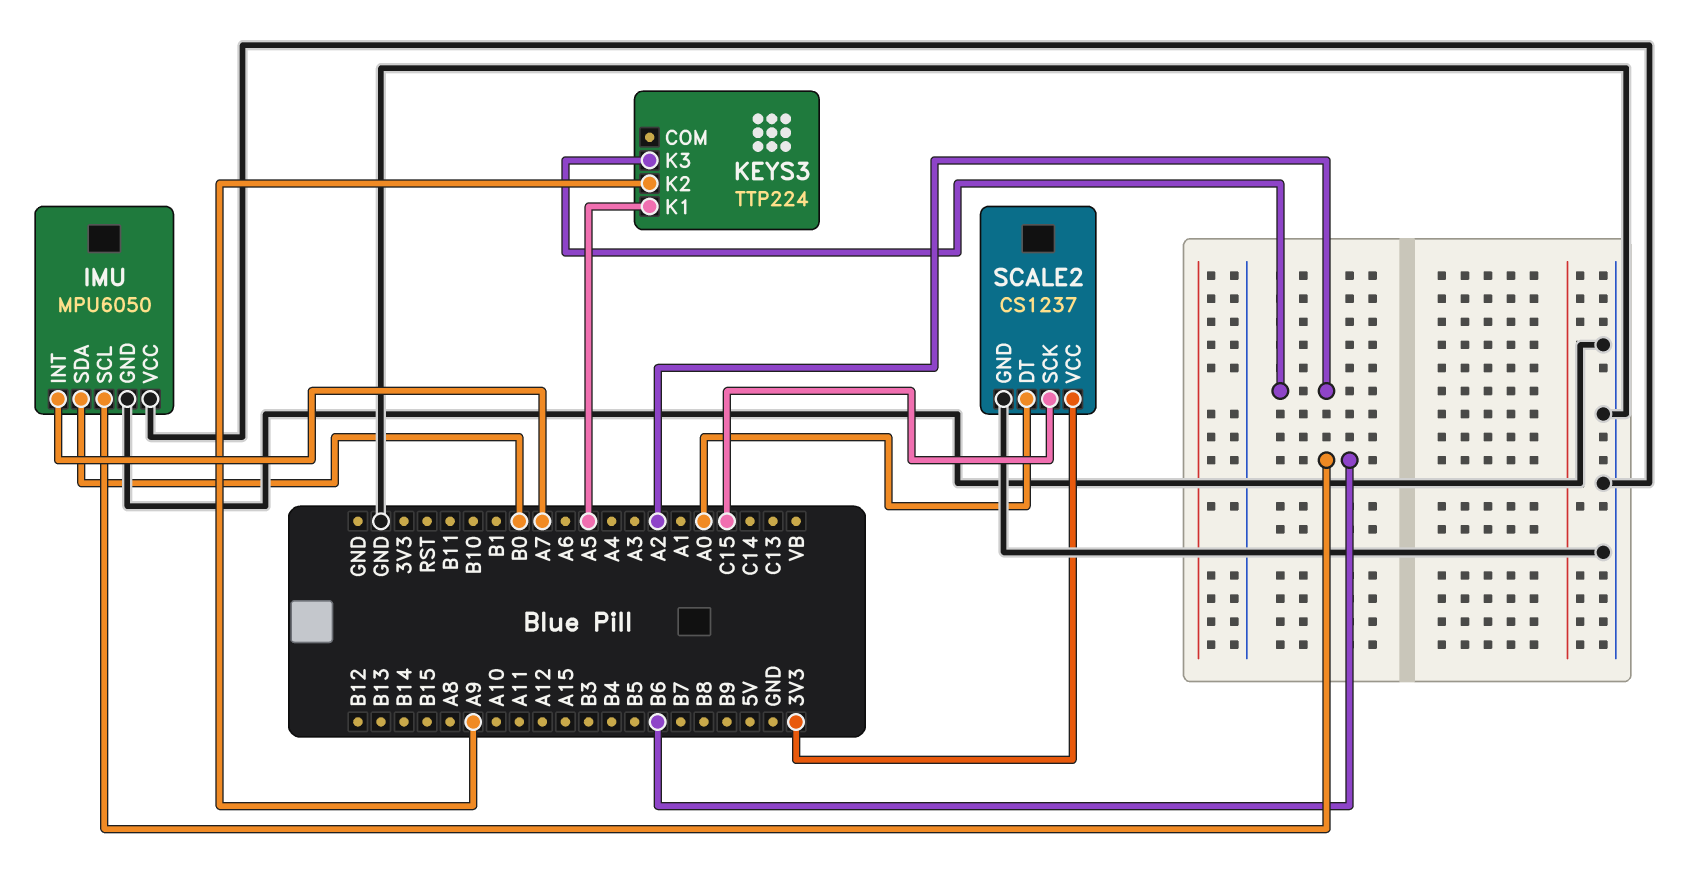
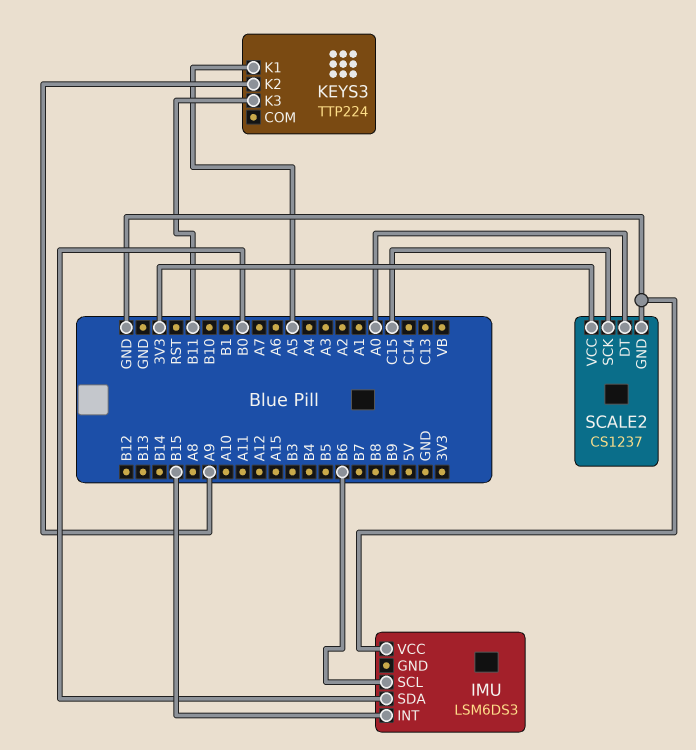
IMU: MPU6050 -> LSM6DS3
IMU pin GND: GND -> none
IMU pin INT: A7 -> B15
KEYS3 pin K3: A2 -> B11

